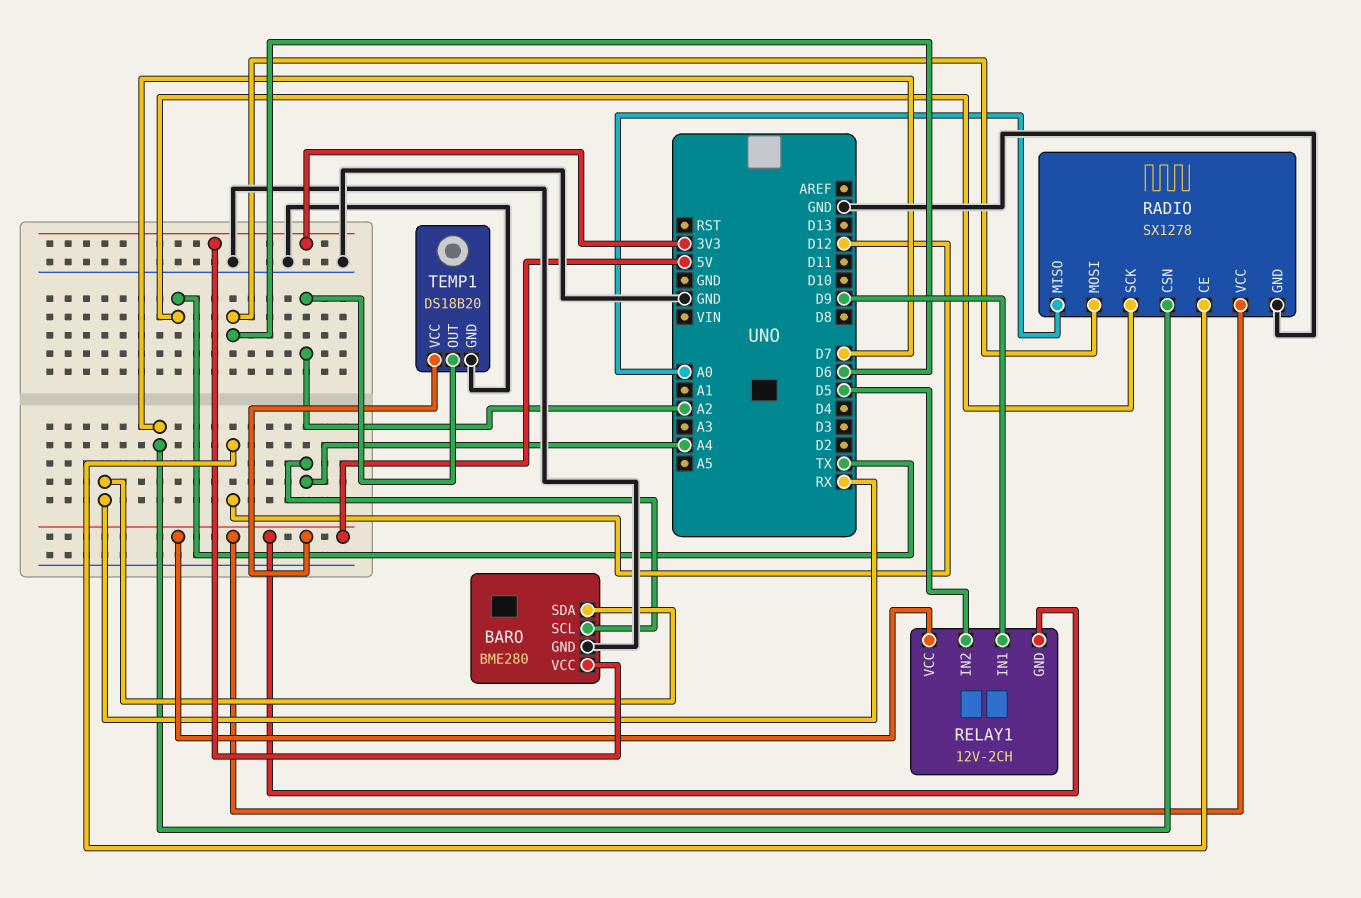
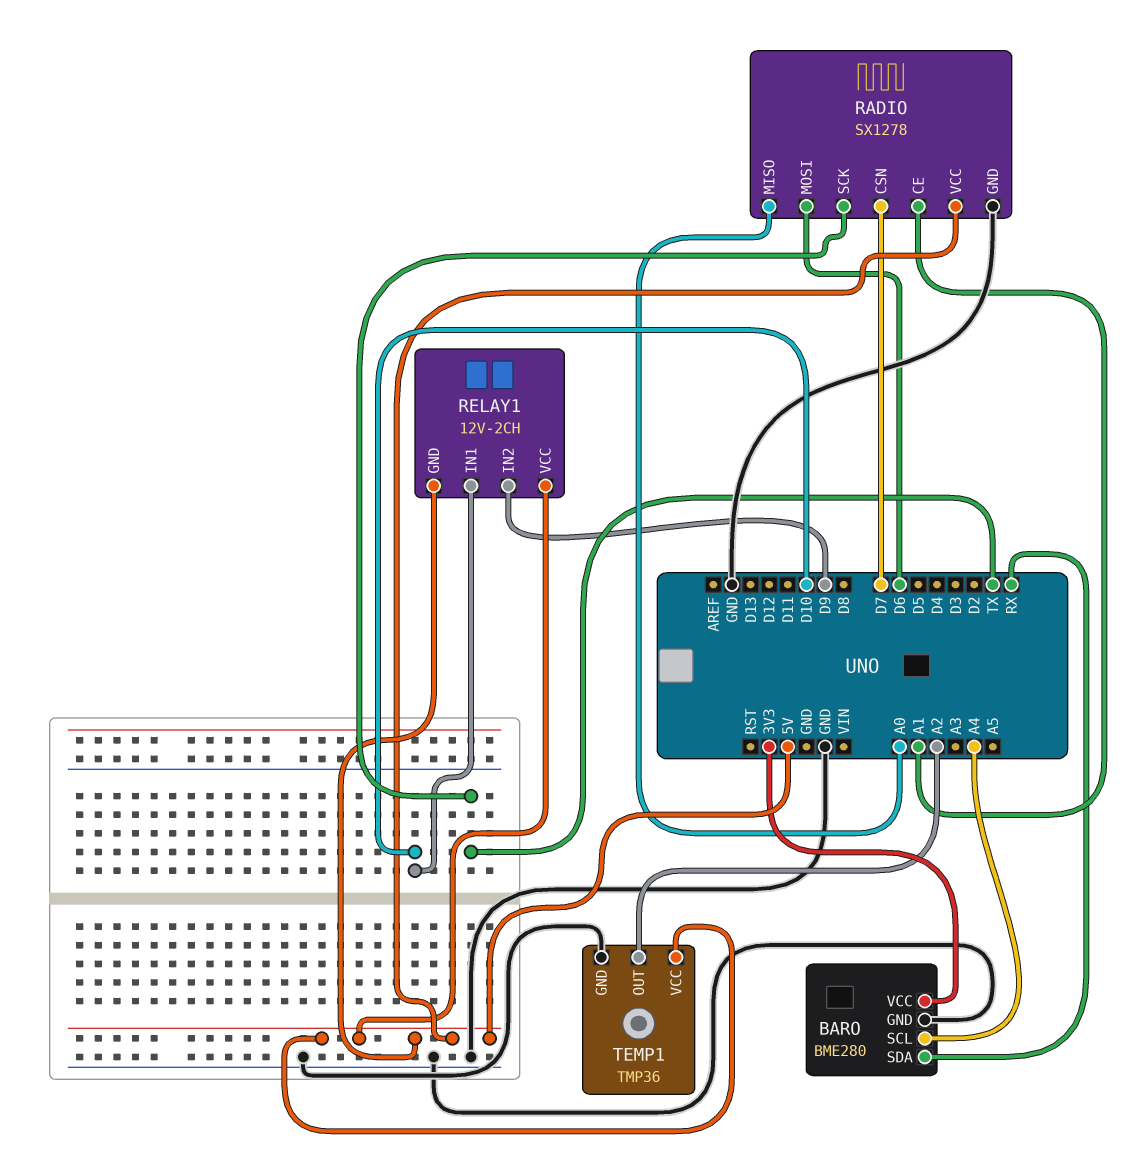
RADIO pin CE: D12 -> A1
RELAY1 pin IN1: D9 -> D10
RELAY1 pin IN2: D5 -> D9
TEMP1: DS18B20 -> TMP36

